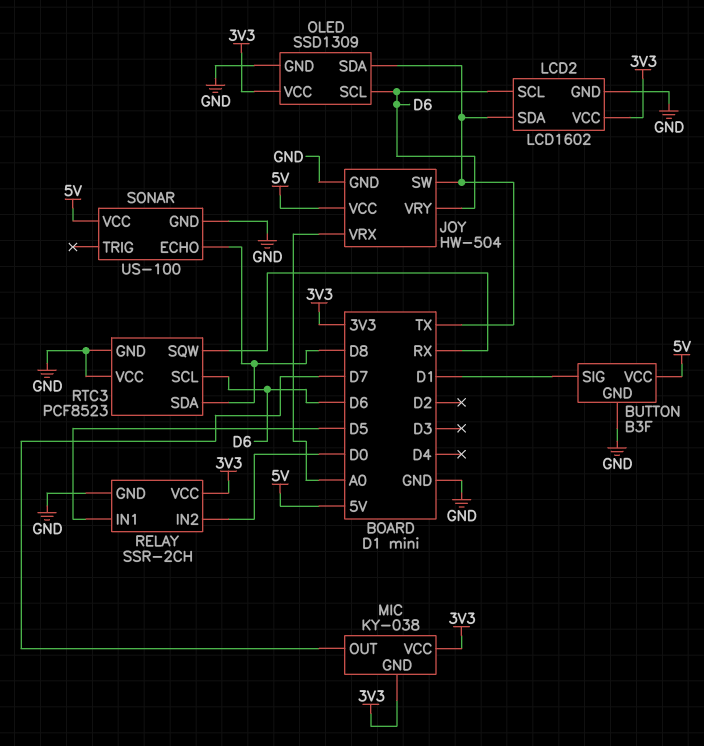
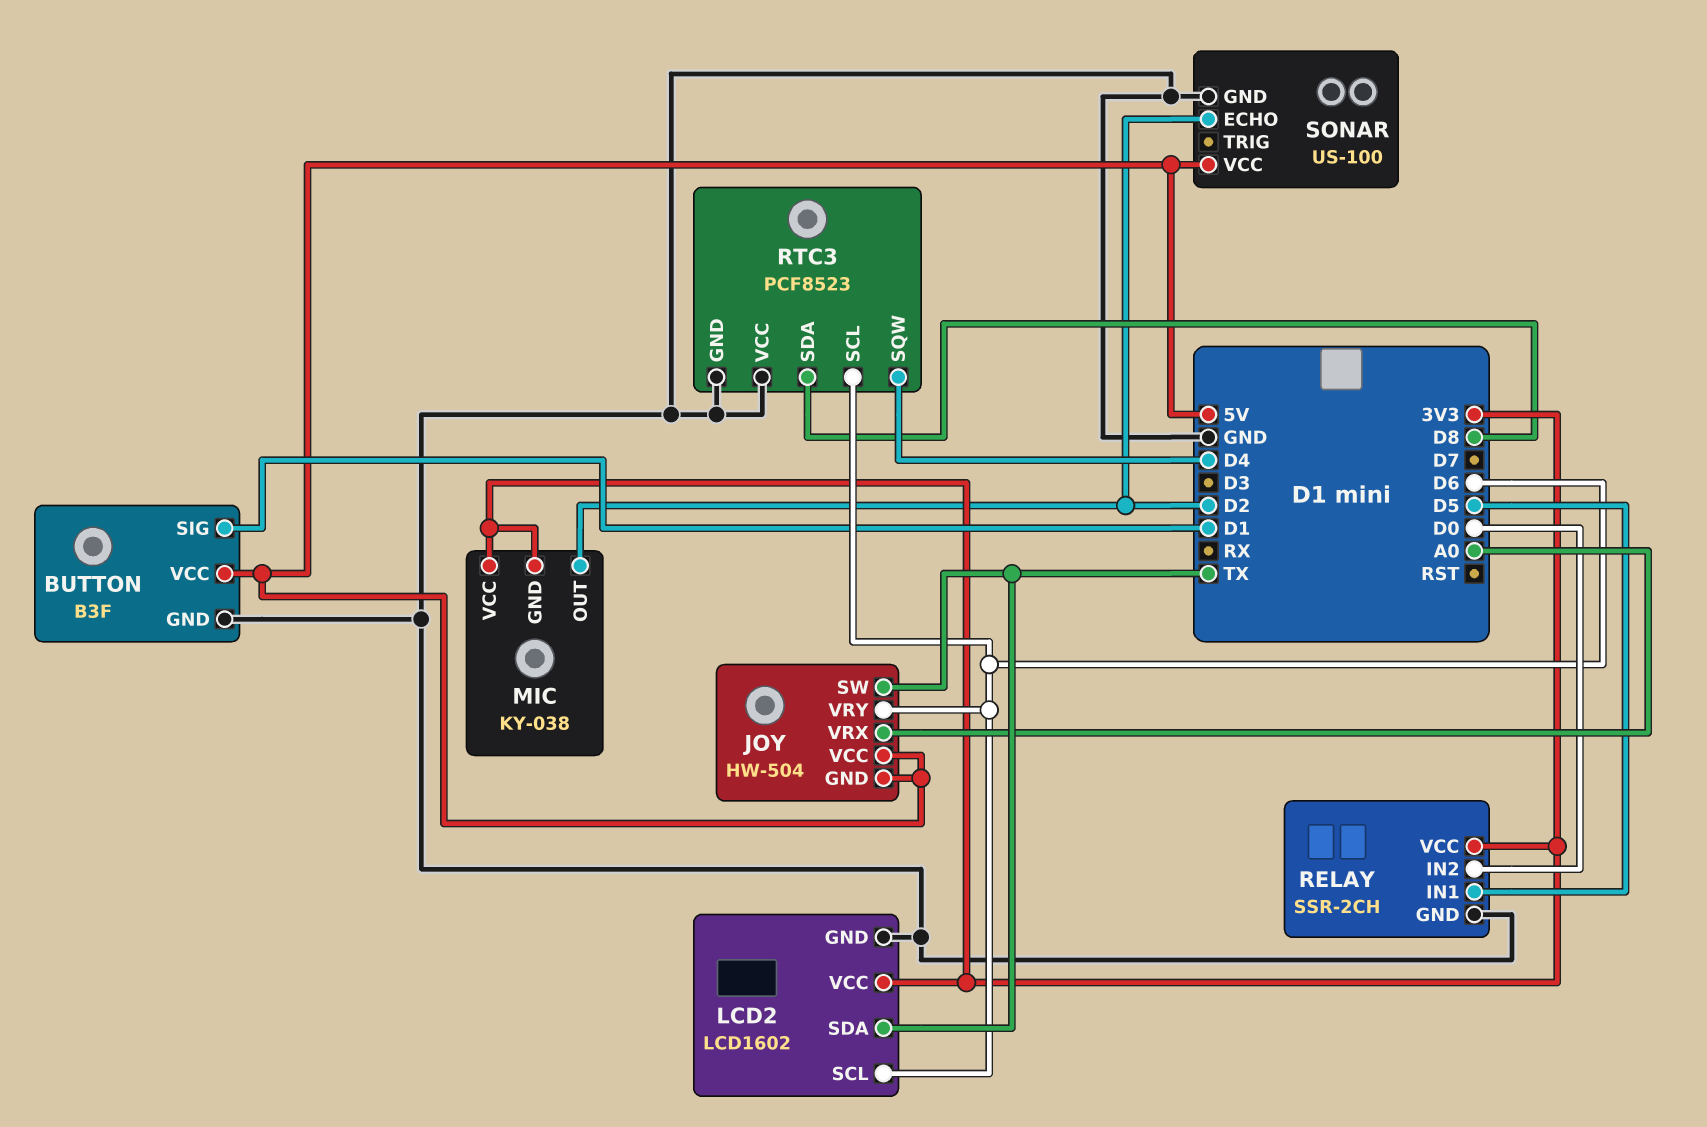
JOY pin GND: GND -> 5V
MIC pin OUT: D7 -> D2
OLED: SSD1309 -> none
OLED pin GND: GND -> none
OLED pin SCL: D6 -> none
OLED pin SDA: TX -> none
OLED pin VCC: 3V3 -> none
RTC3 pin SQW: RX -> D4
SONAR pin ECHO: D8 -> D2

